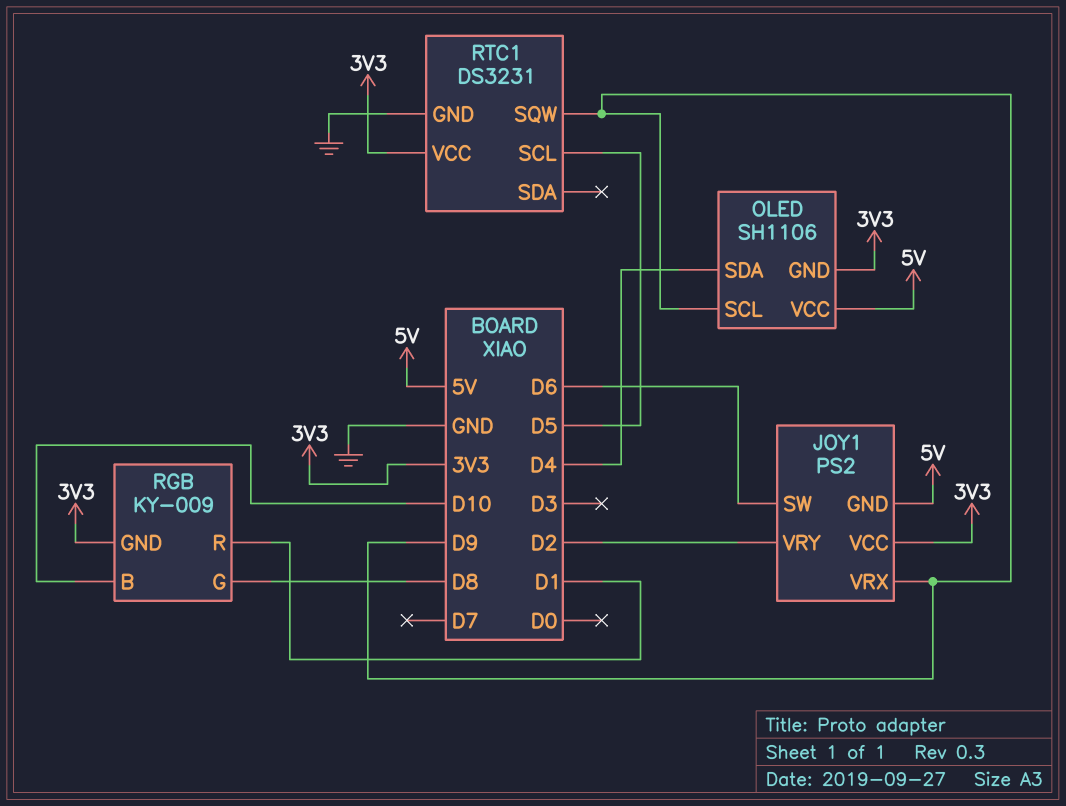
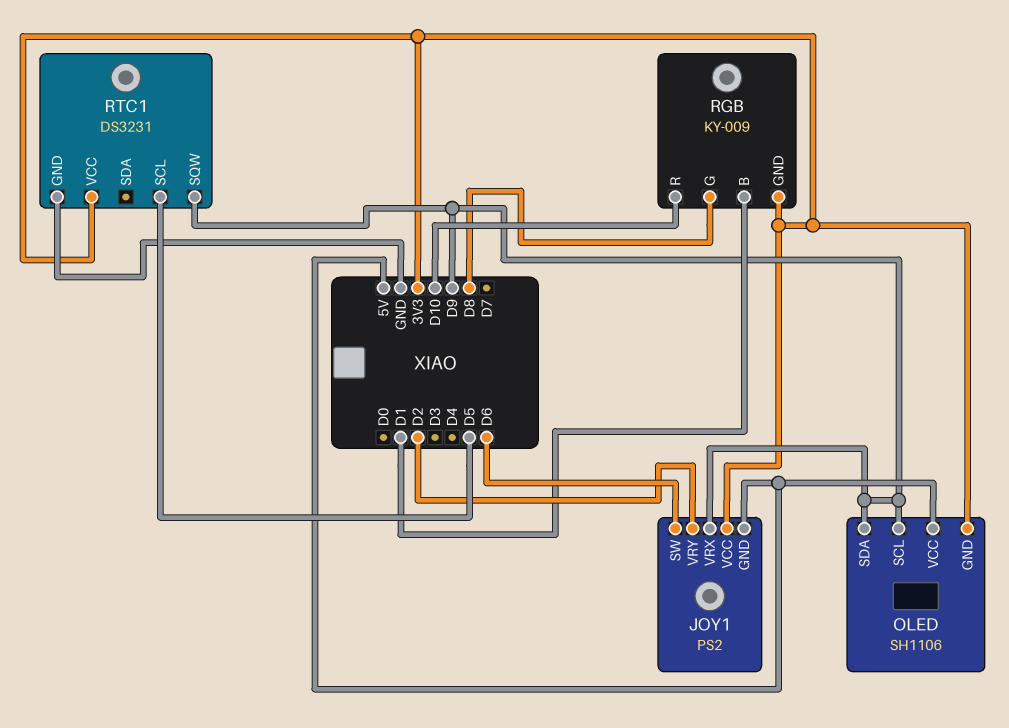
OLED pin SDA: D4 -> D9
RGB pin B: D10 -> D1
RGB pin R: D1 -> D10

